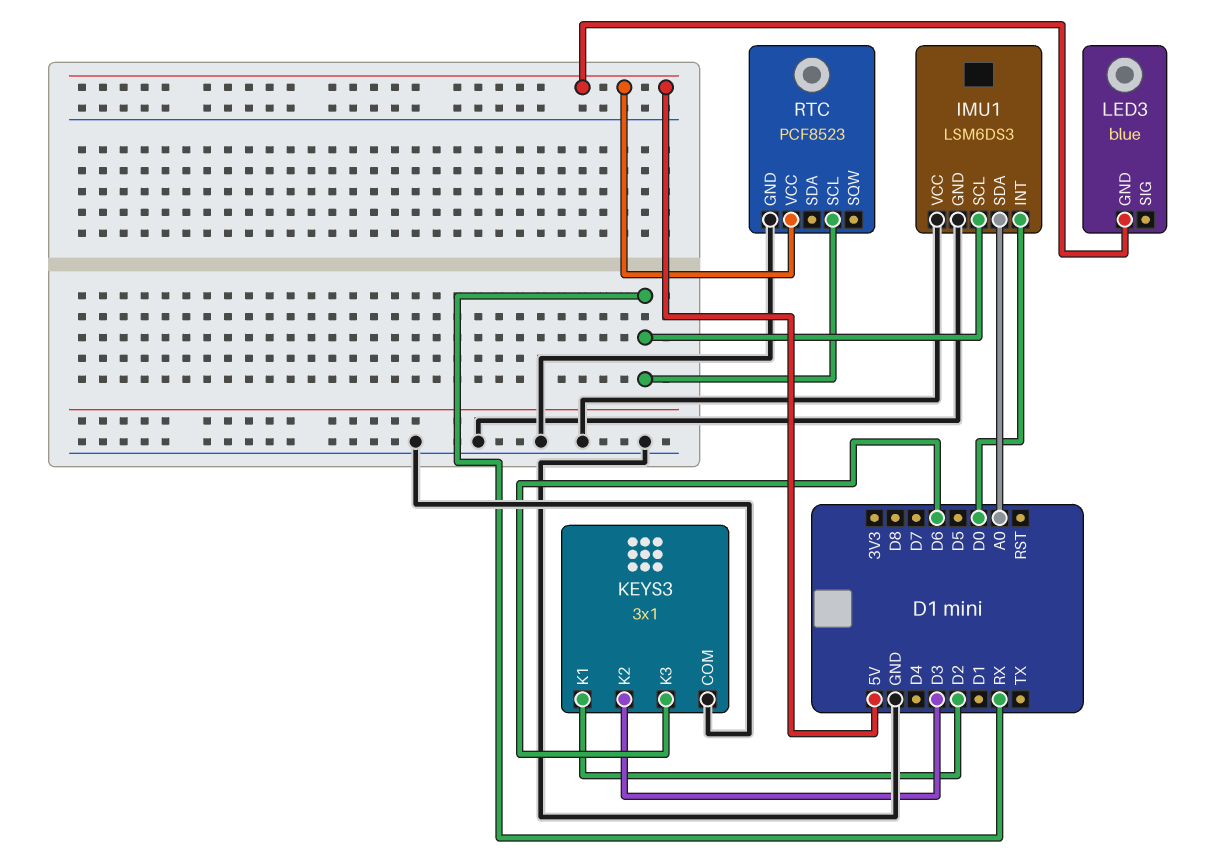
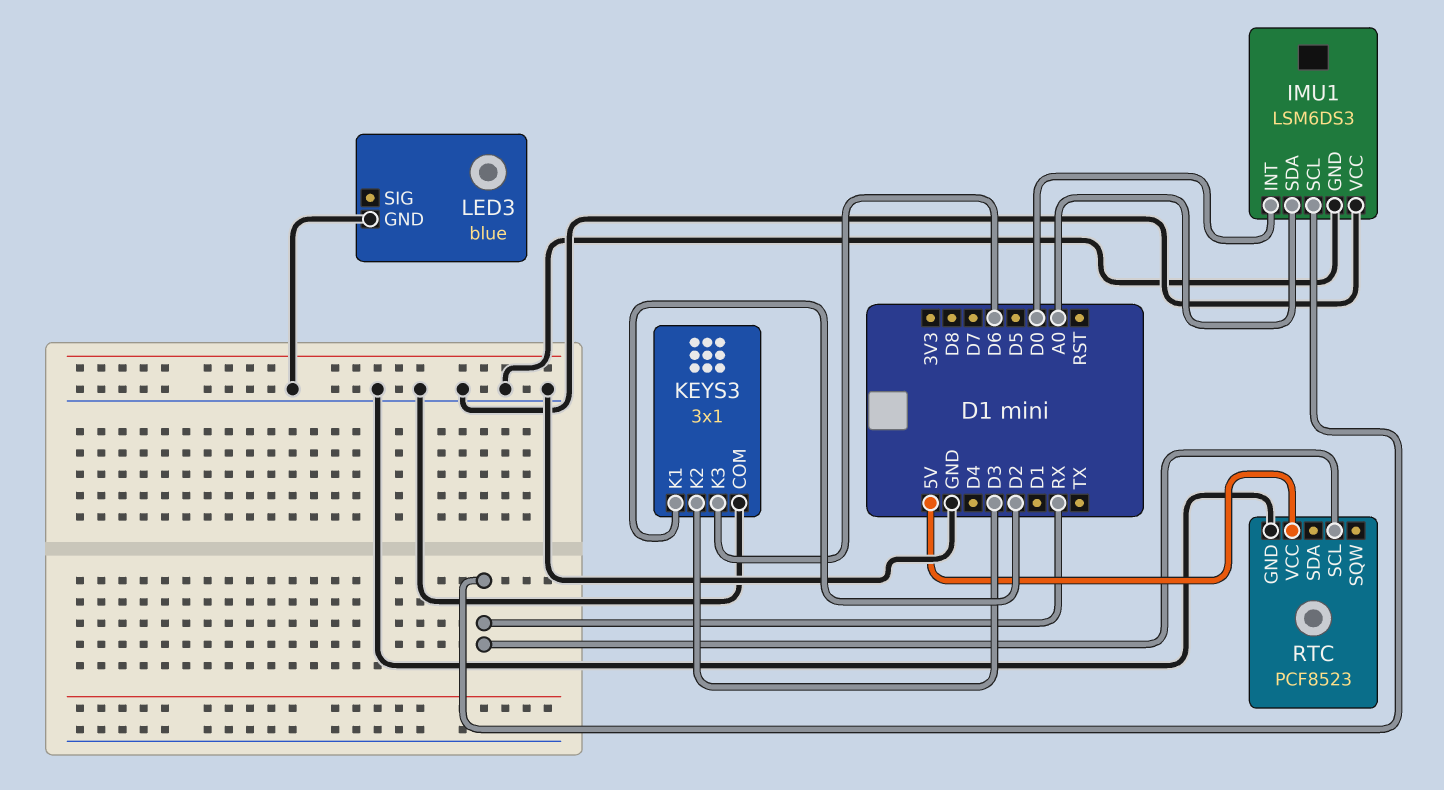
LED3 pin GND: 5V -> GND

